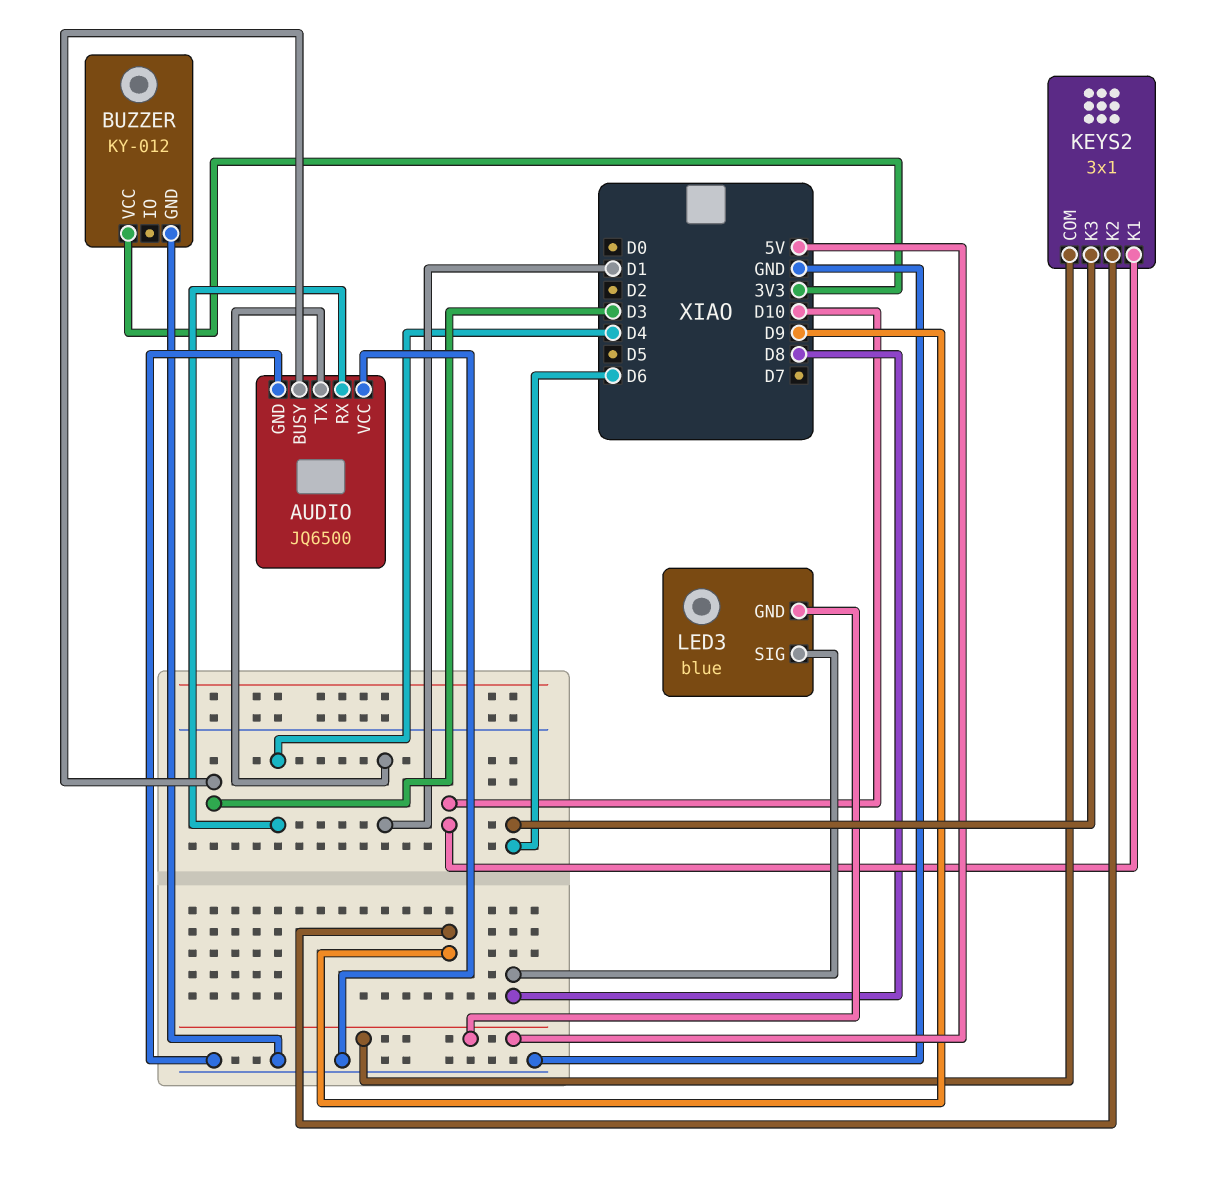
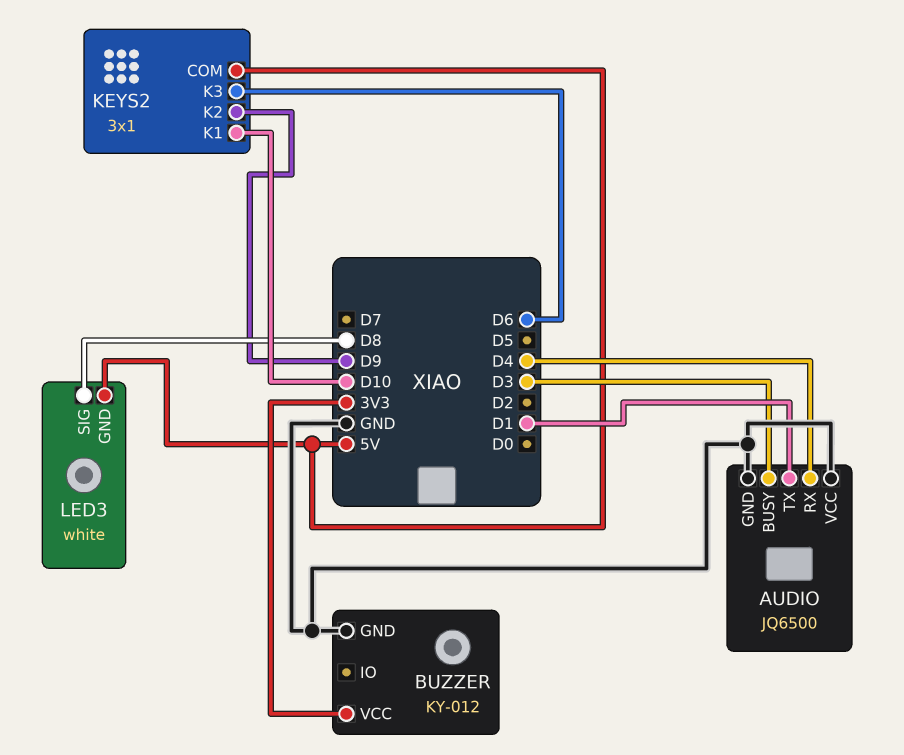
LED3: blue -> white

